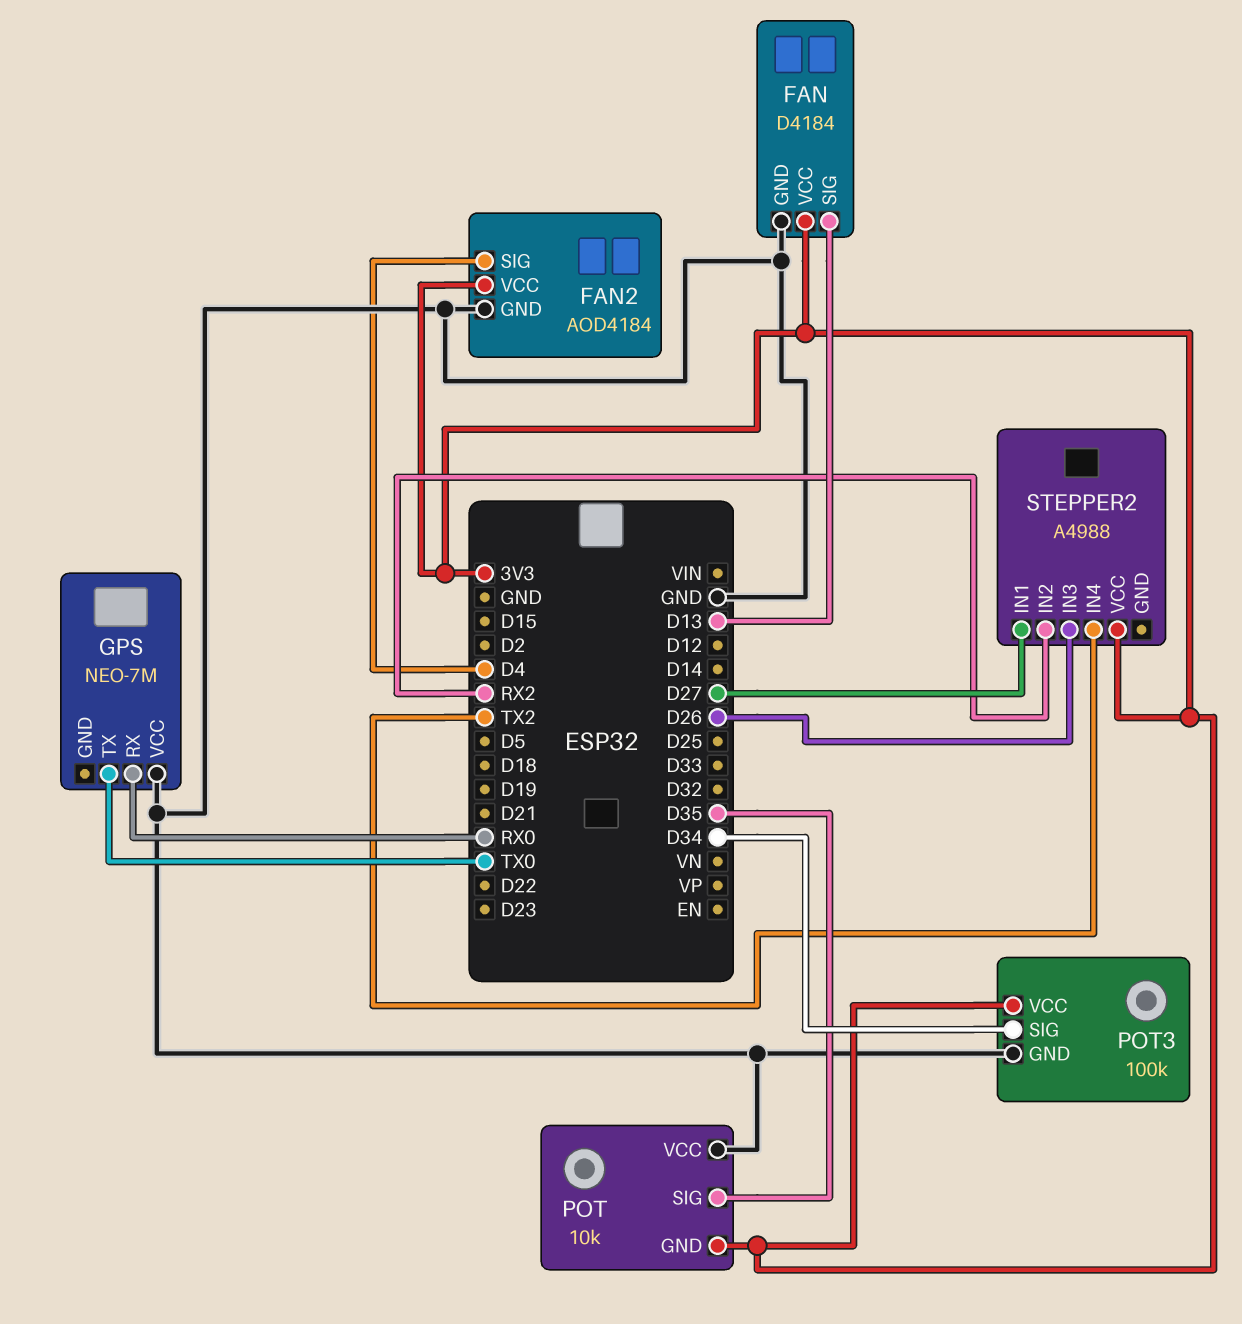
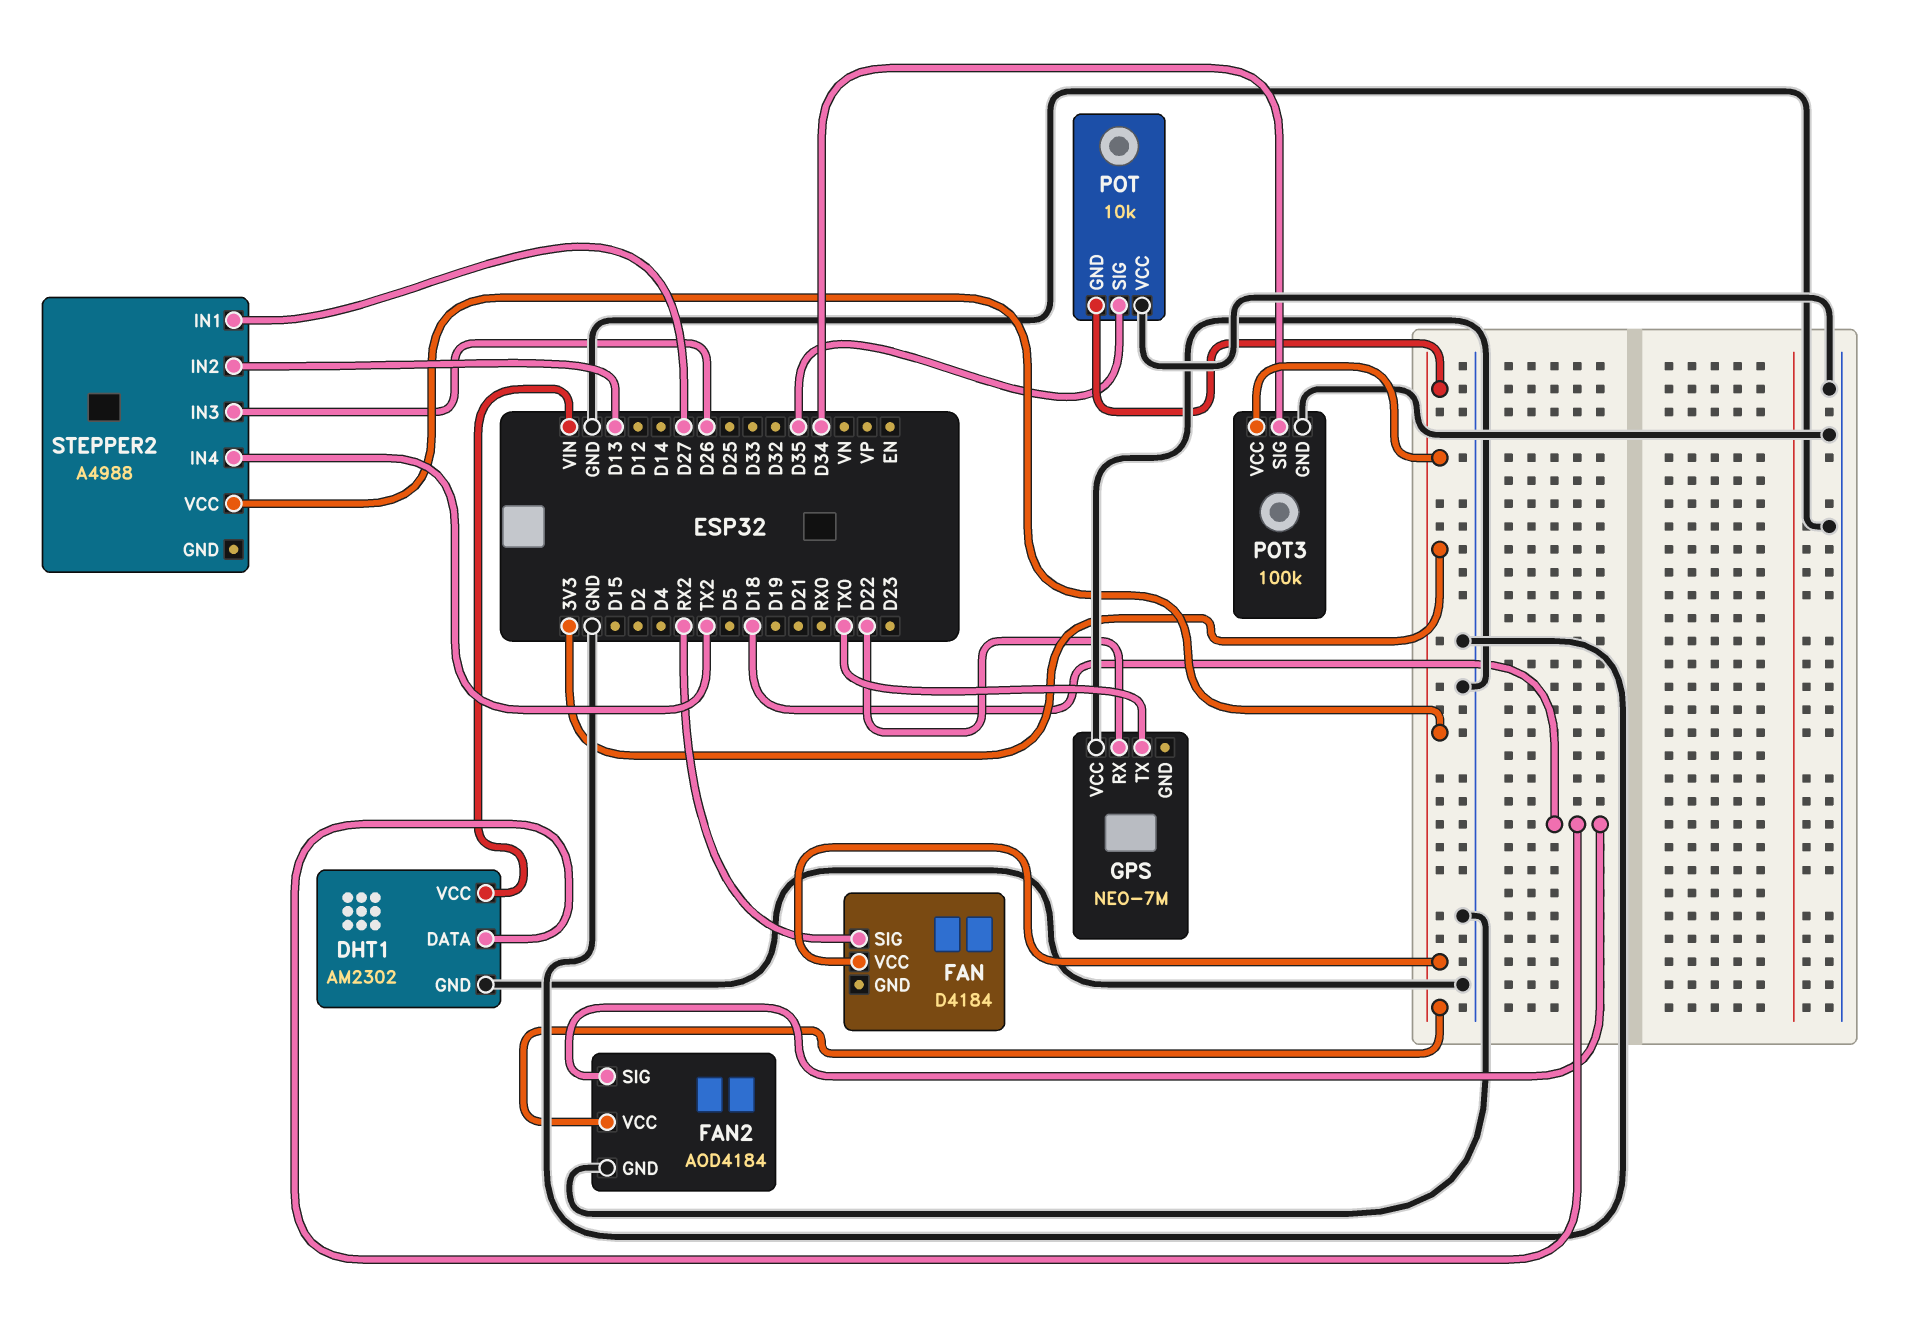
DHT1: none -> AM2302
DHT1 pin DATA: none -> D18
DHT1 pin GND: none -> GND
DHT1 pin VCC: none -> VIN
FAN pin GND: GND -> none
FAN pin SIG: D13 -> RX2
FAN2 pin SIG: D4 -> D18
GPS pin RX: RX0 -> D22
STEPPER2 pin IN2: RX2 -> D13

